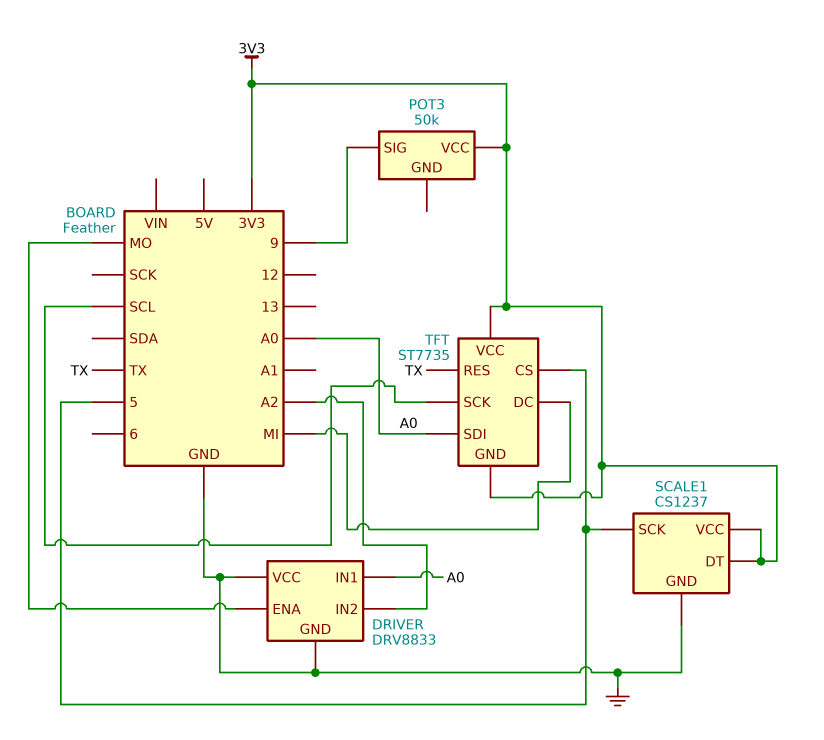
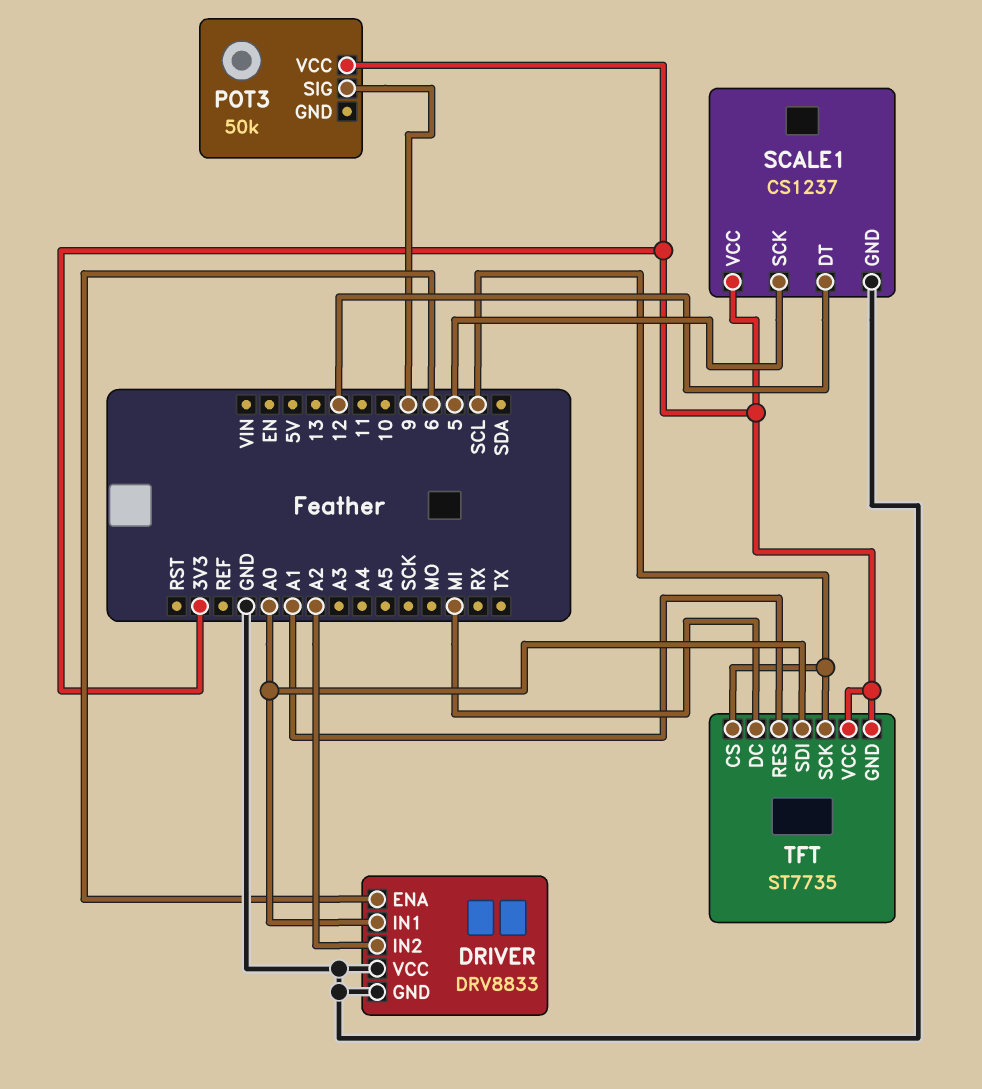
DRIVER pin ENA: MO -> 6
SCALE1 pin DT: 3V3 -> 12
TFT pin CS: 5 -> SCL
TFT pin RES: TX -> A1

